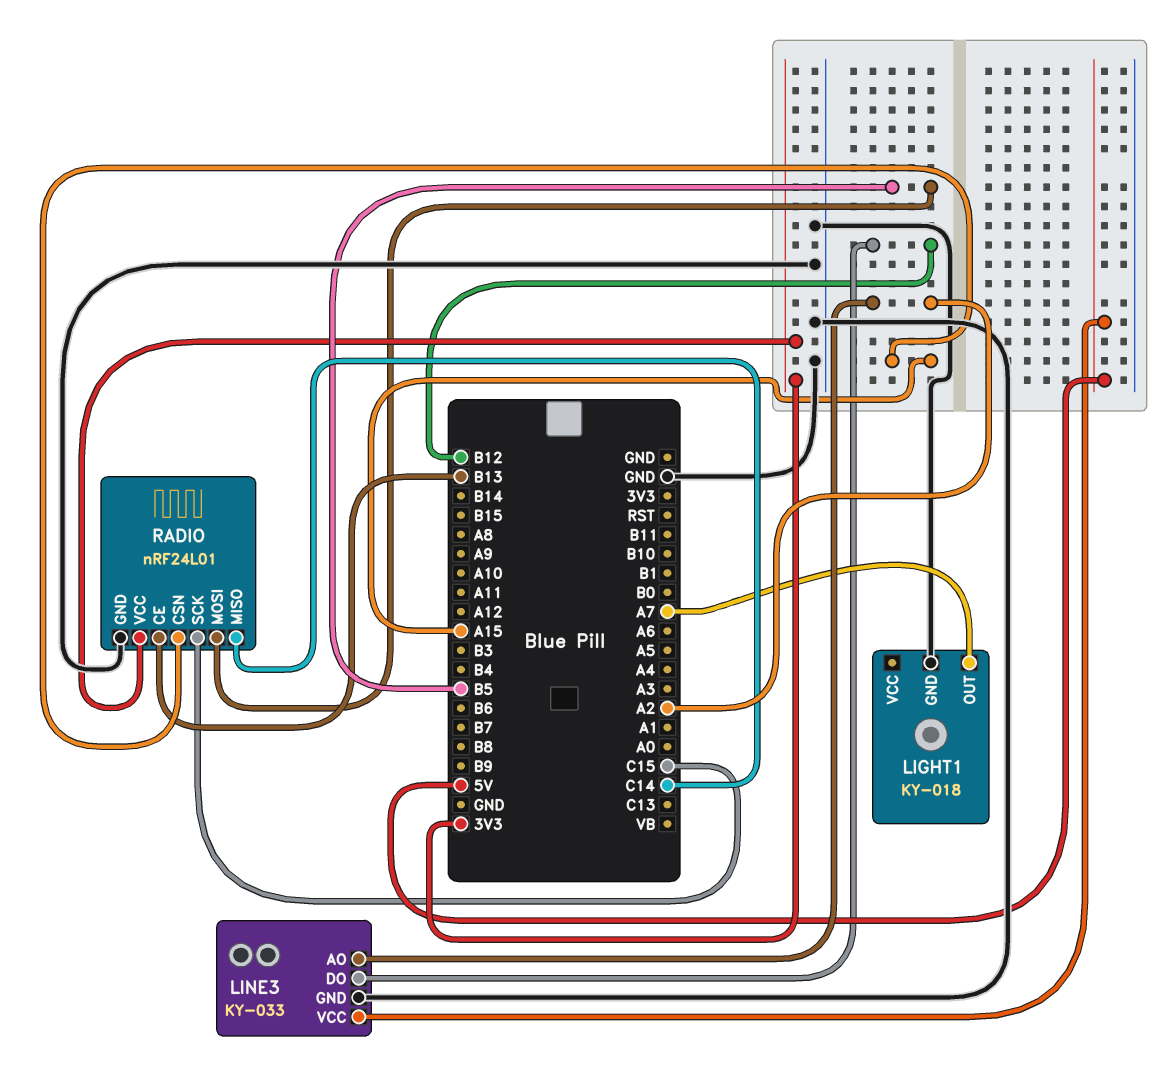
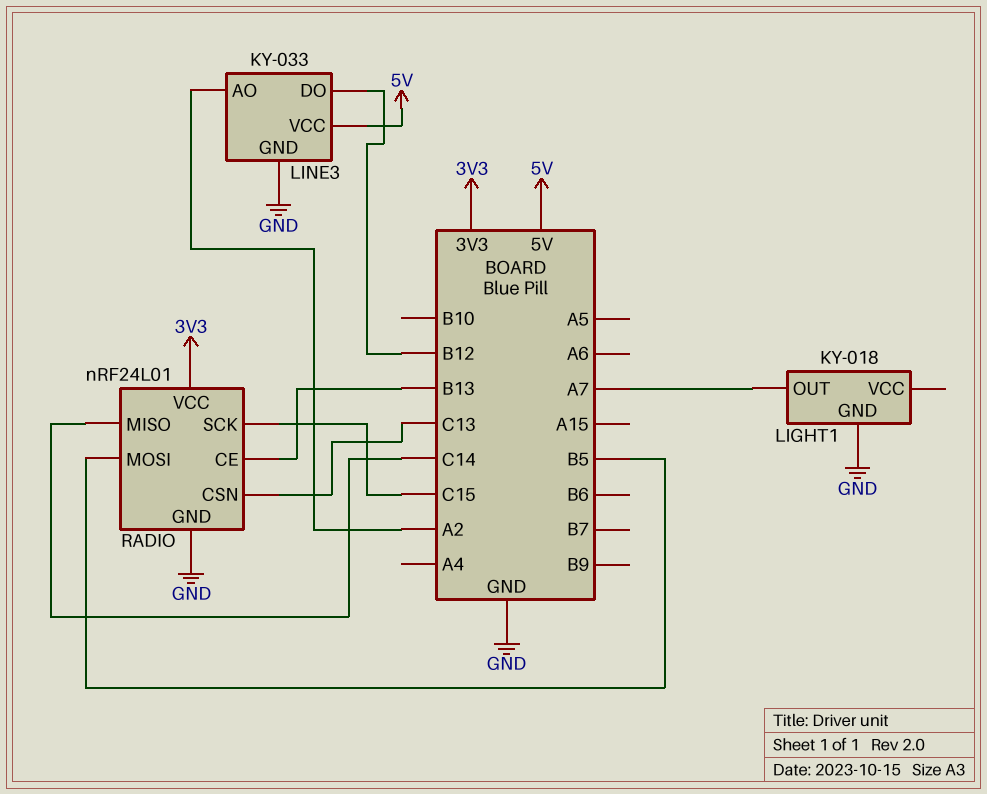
RADIO pin CSN: A15 -> C13

